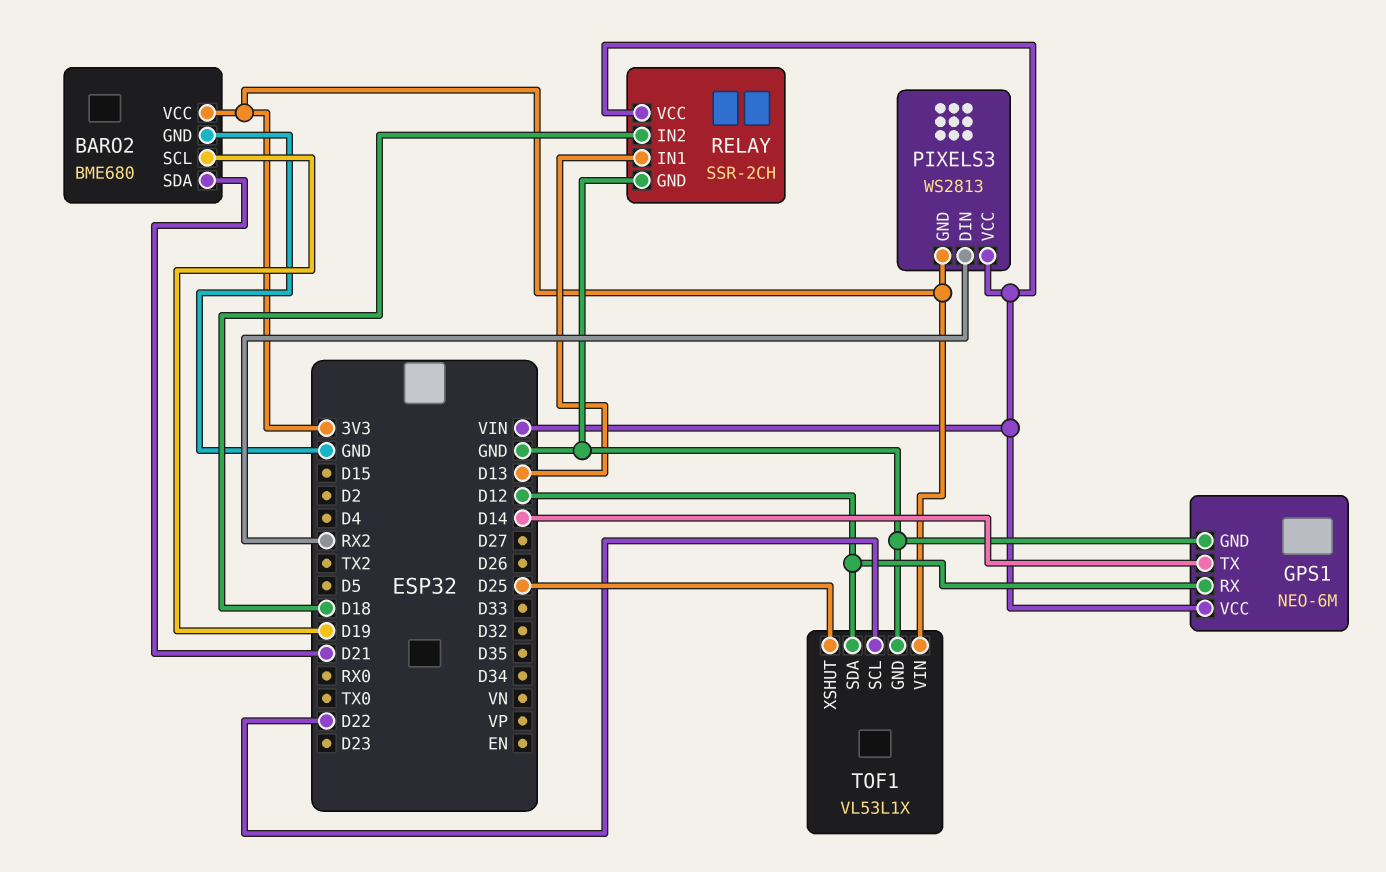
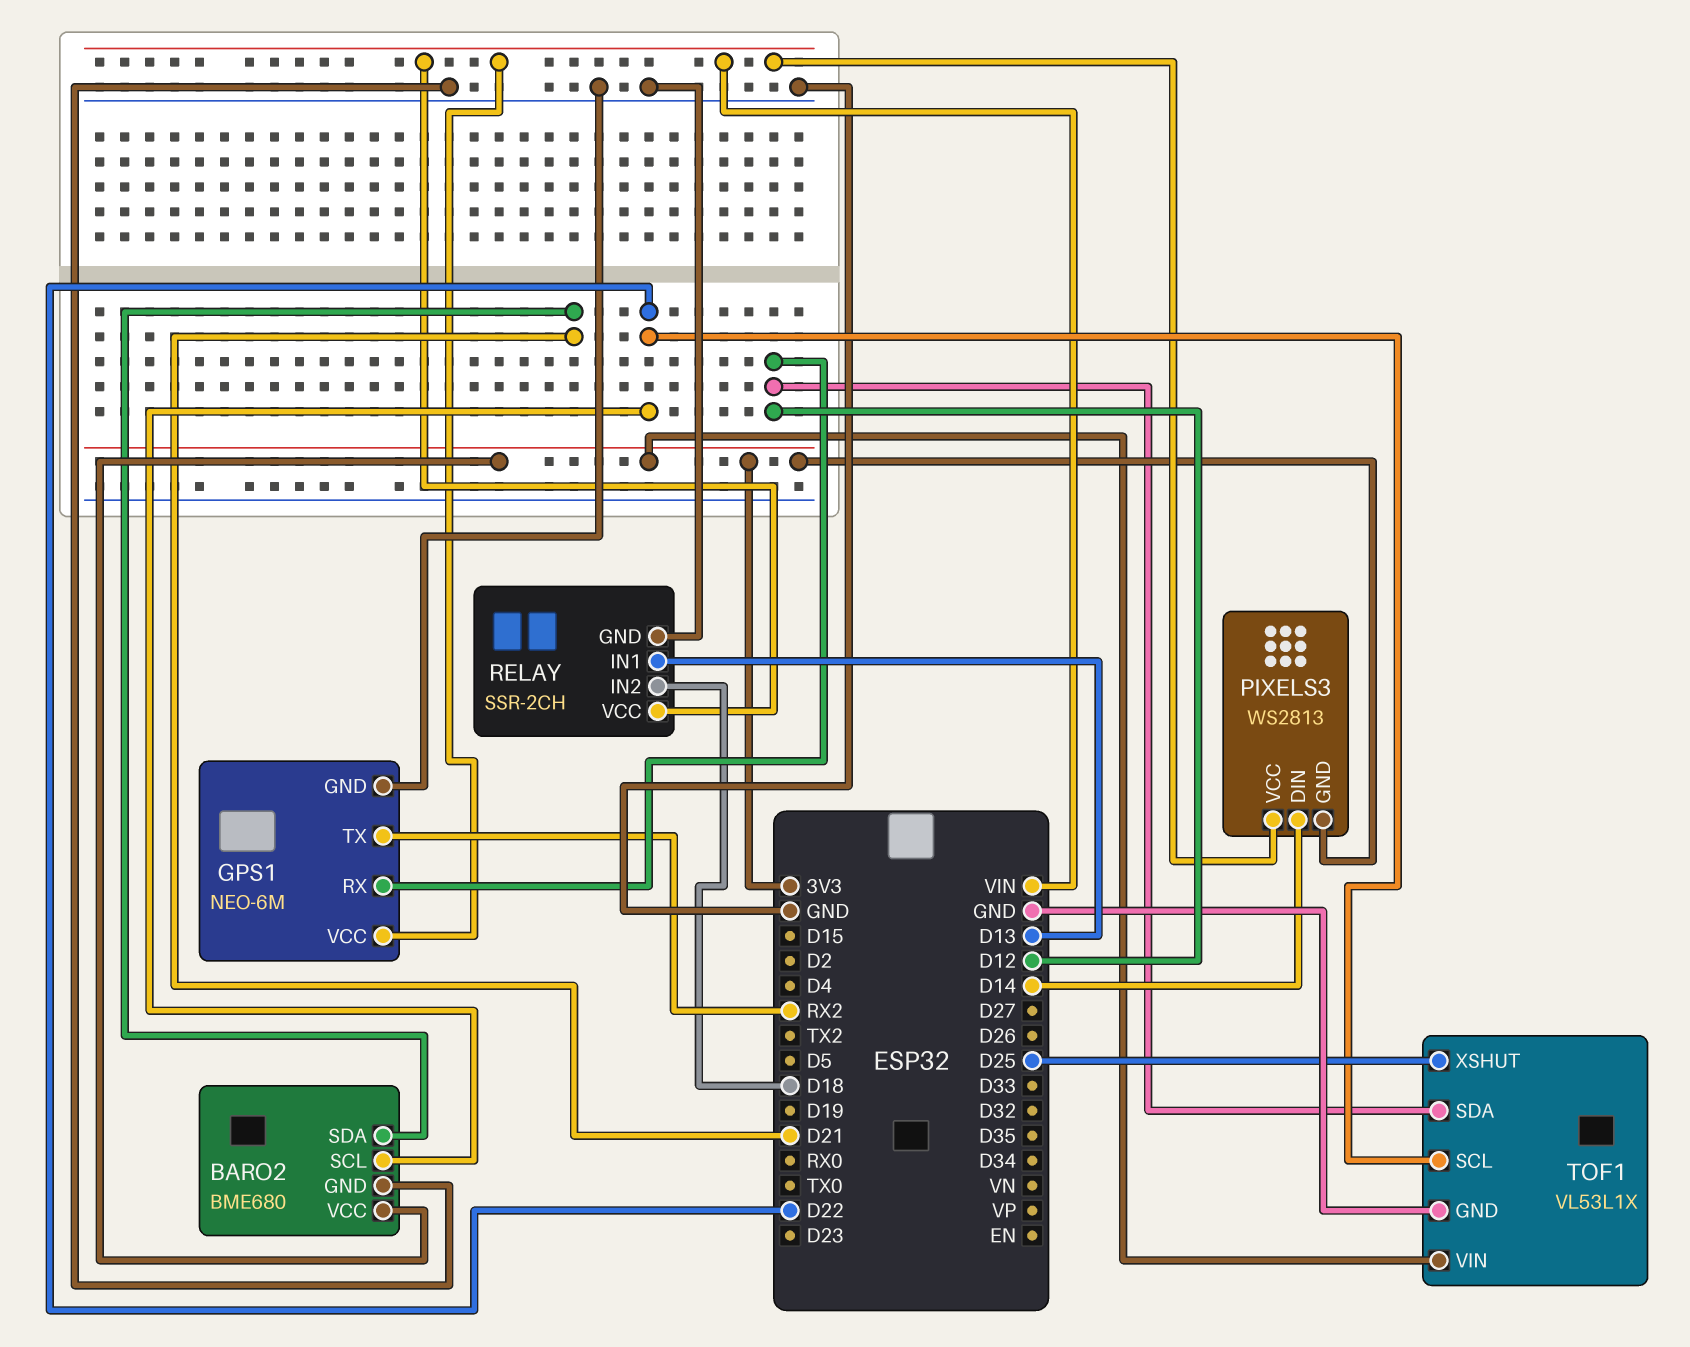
BARO2 pin SCL: D19 -> D22
GPS1 pin TX: D14 -> RX2
PIXELS3 pin DIN: RX2 -> D14

